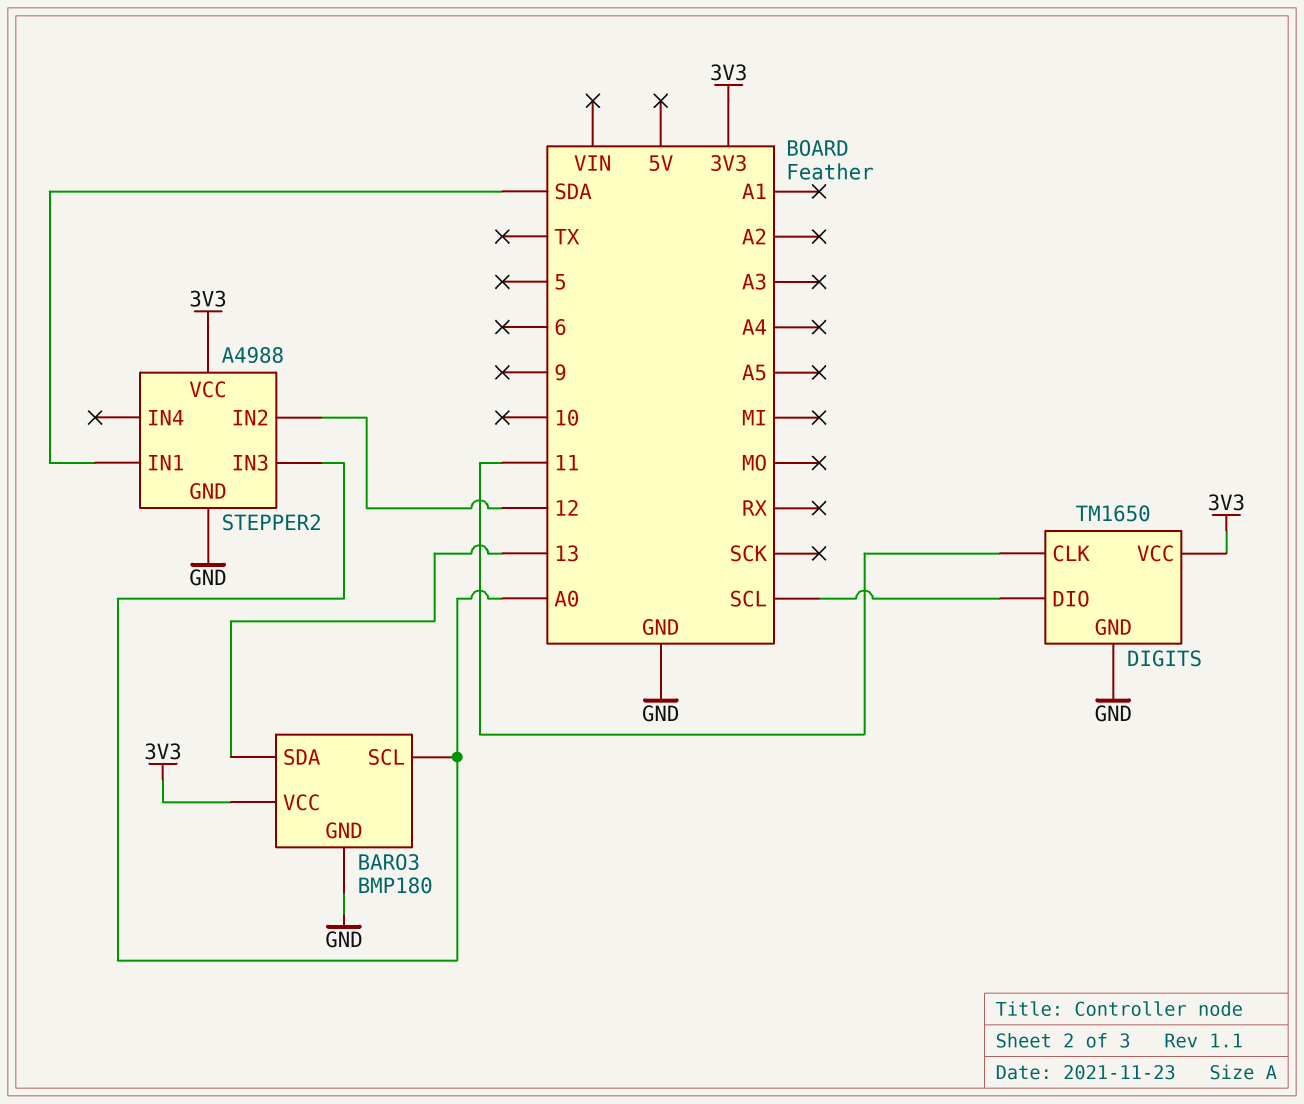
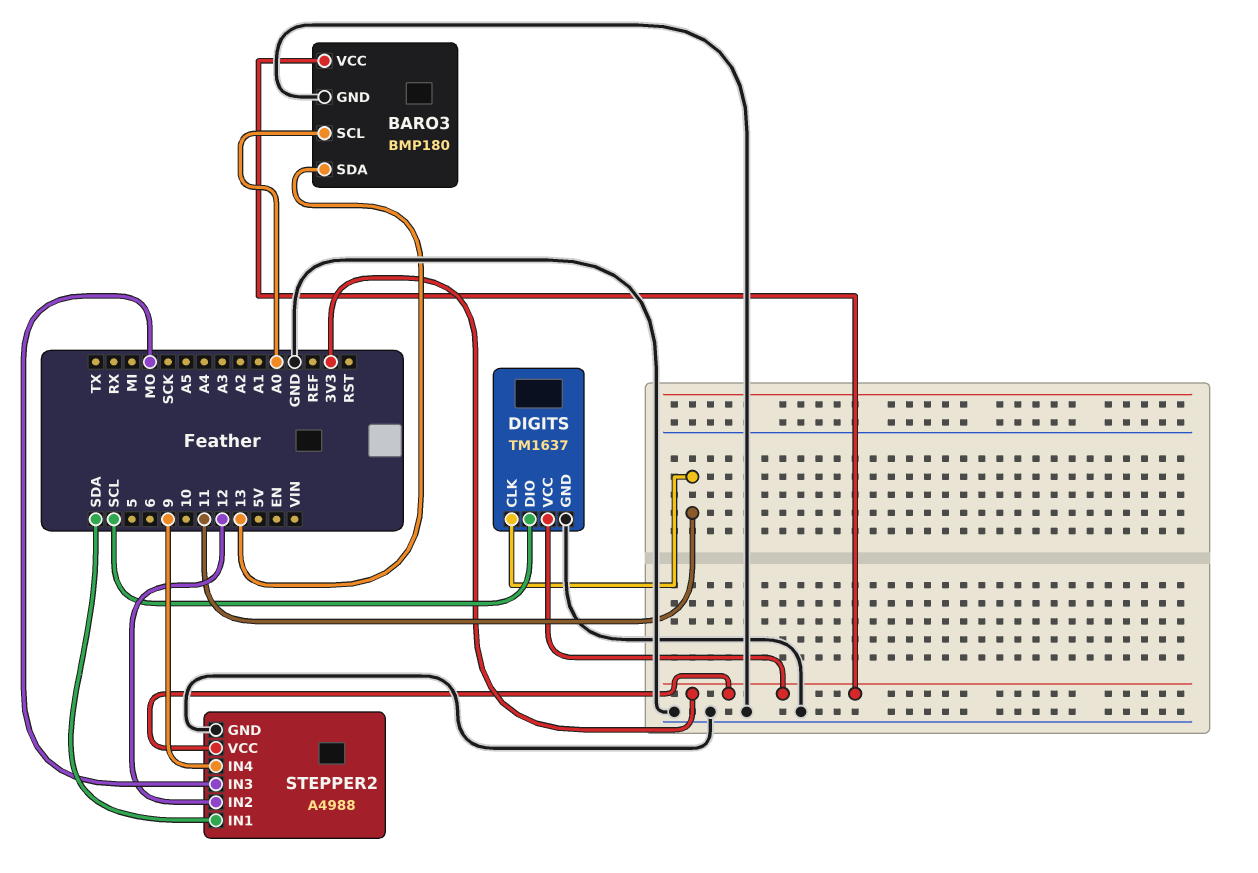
DIGITS: TM1650 -> TM1637
STEPPER2 pin IN3: A0 -> MO
STEPPER2 pin IN4: none -> 9

